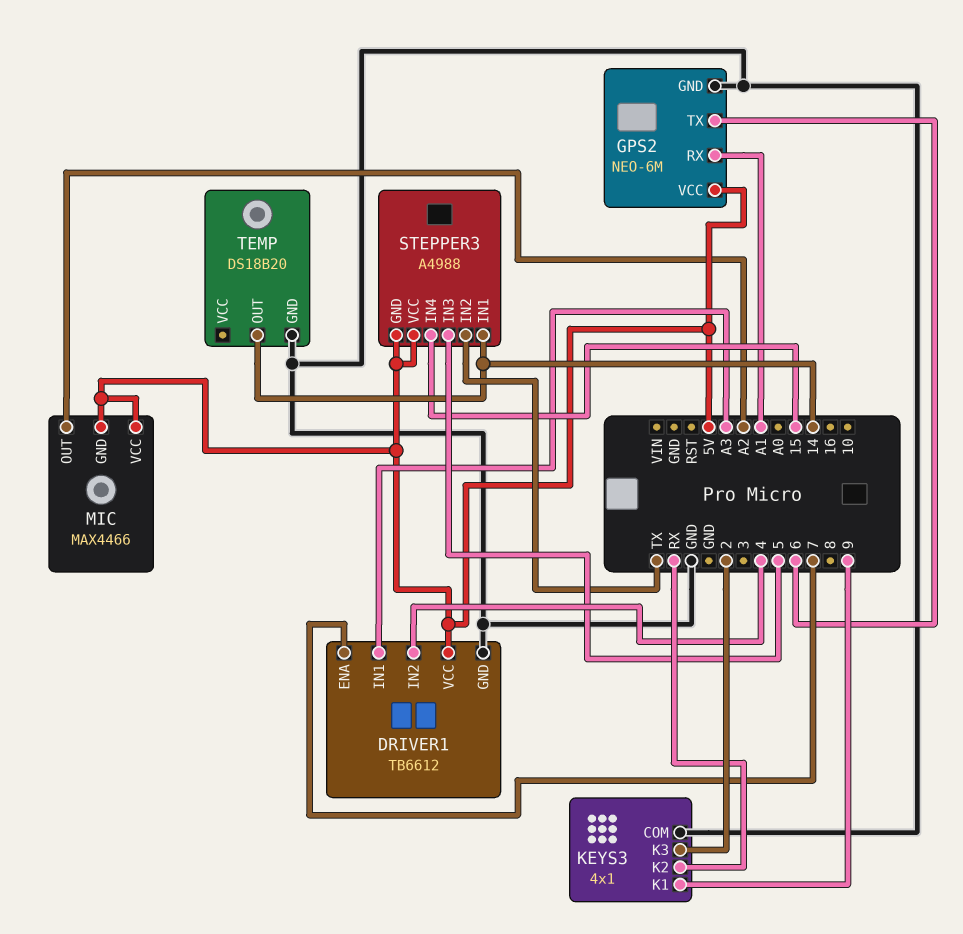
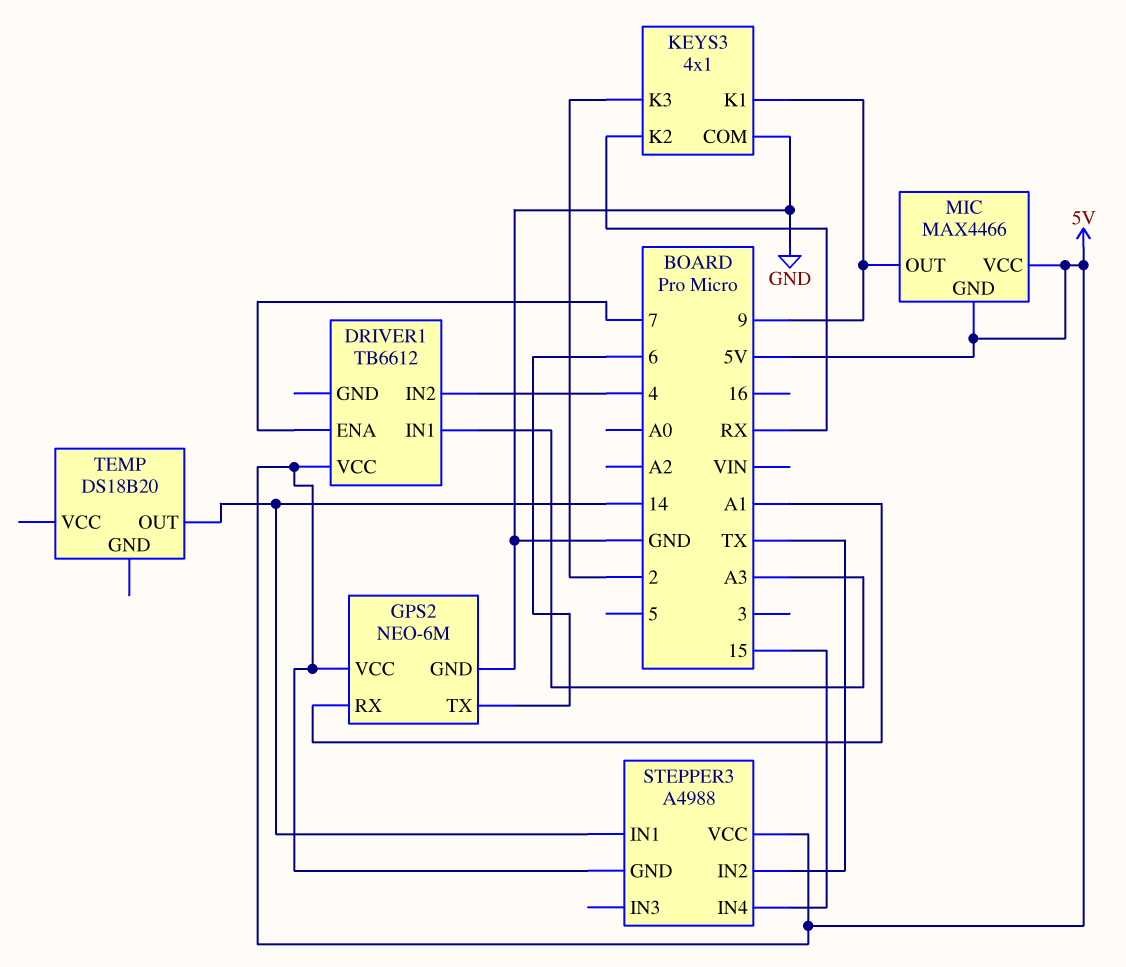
DRIVER1 pin GND: GND -> none
MIC pin OUT: A2 -> 9
STEPPER3 pin IN3: 5 -> none
TEMP pin GND: GND -> none

